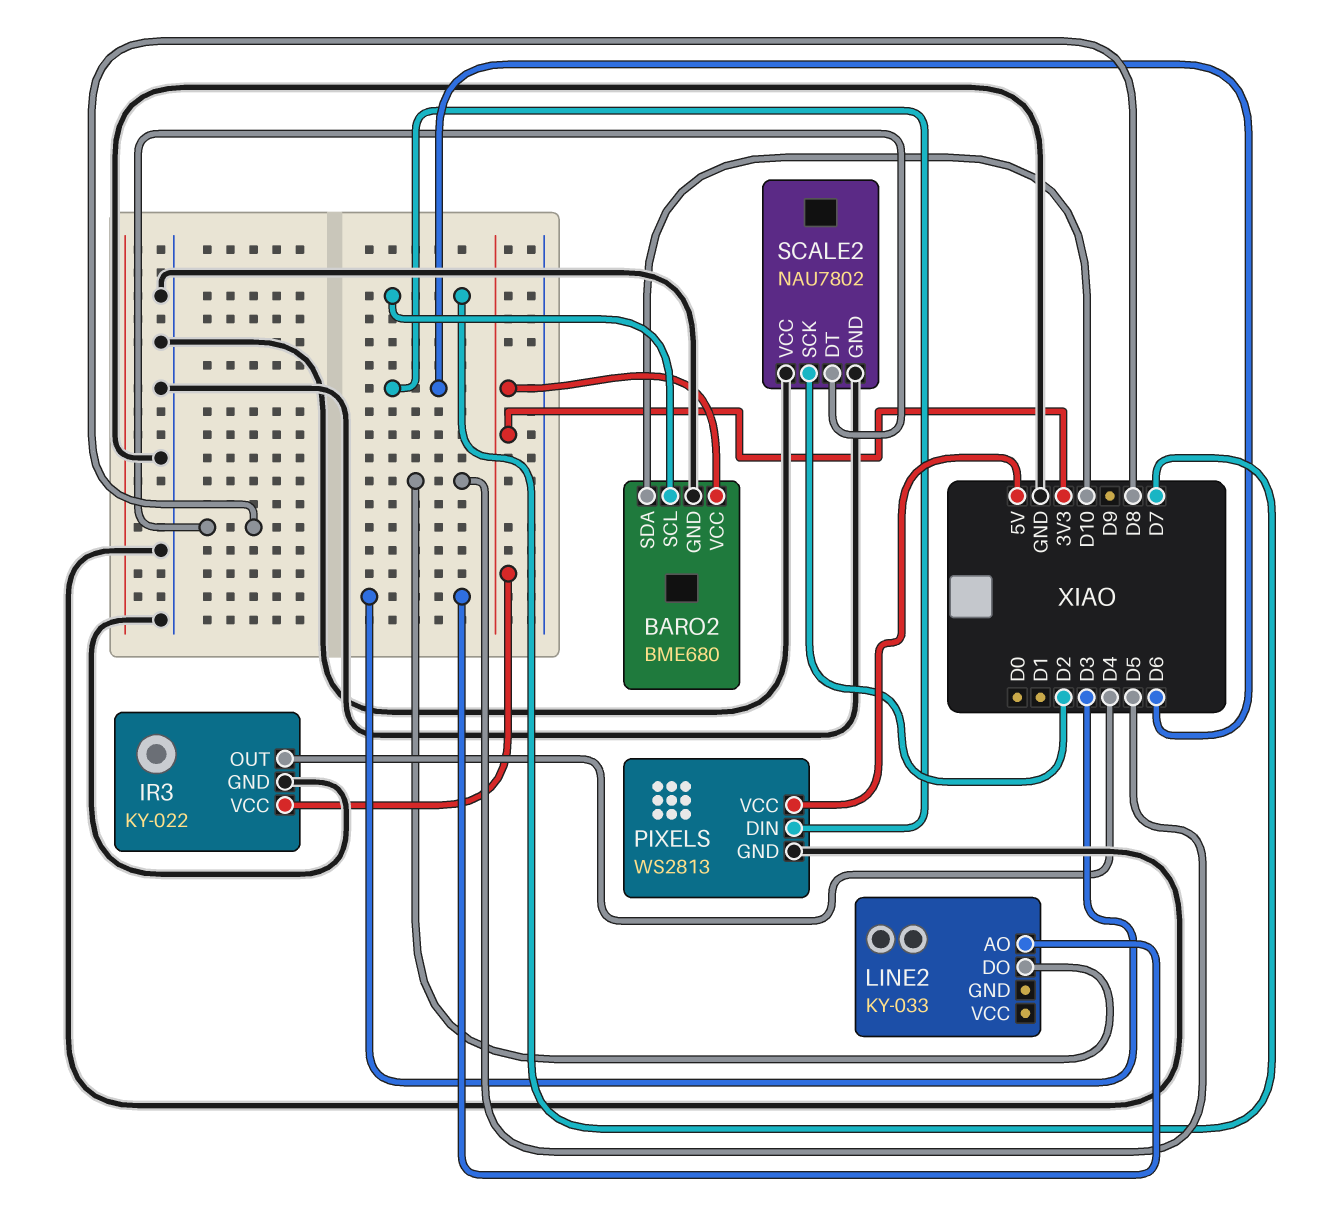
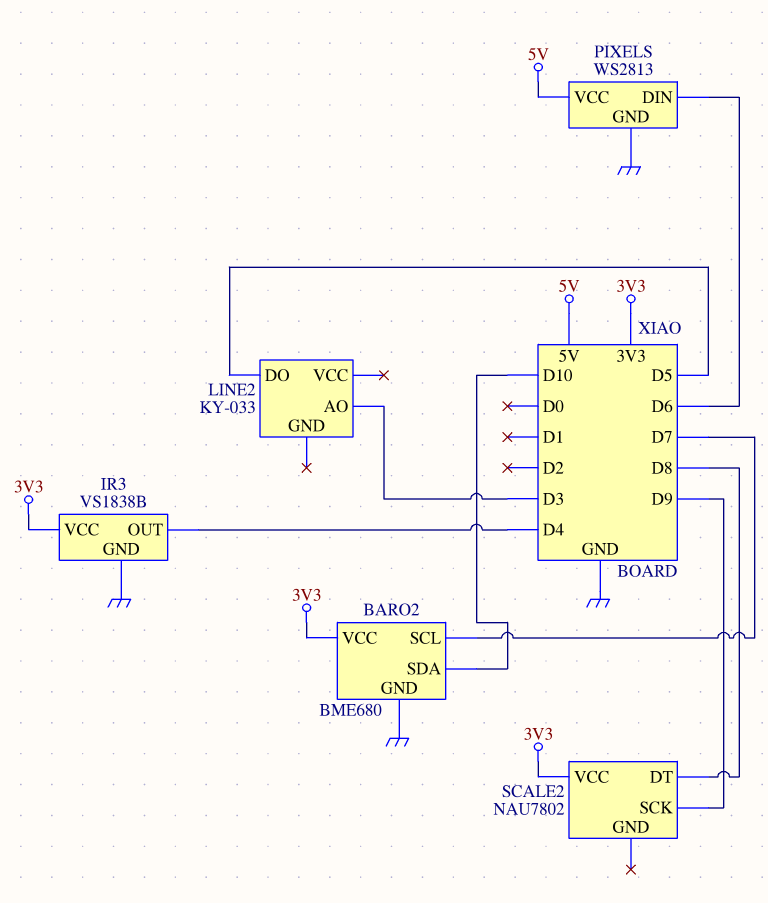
IR3: KY-022 -> VS1838B
SCALE2 pin GND: GND -> none
SCALE2 pin SCK: D2 -> D9
SCALE2 pin VCC: GND -> 3V3

